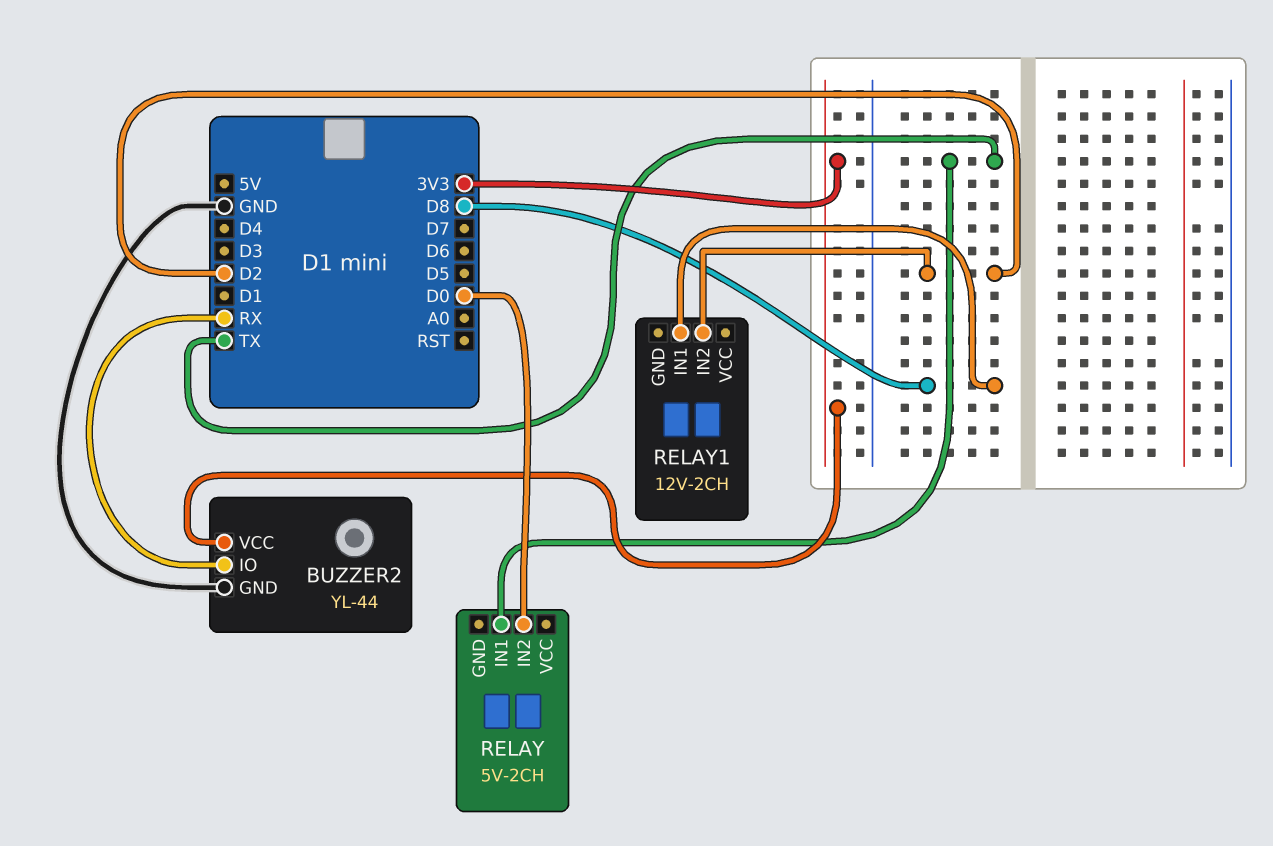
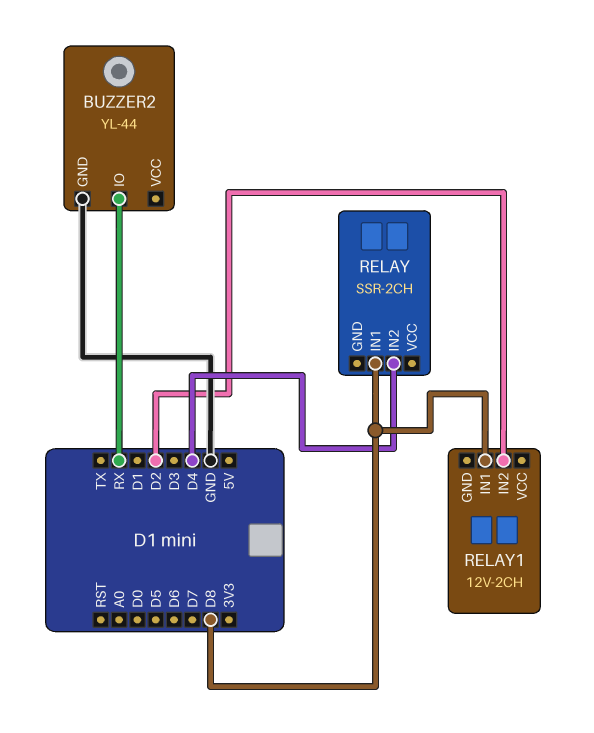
BUZZER2 pin VCC: 3V3 -> none
RELAY: 5V-2CH -> SSR-2CH
RELAY pin IN1: TX -> D8
RELAY pin IN2: D0 -> D4

